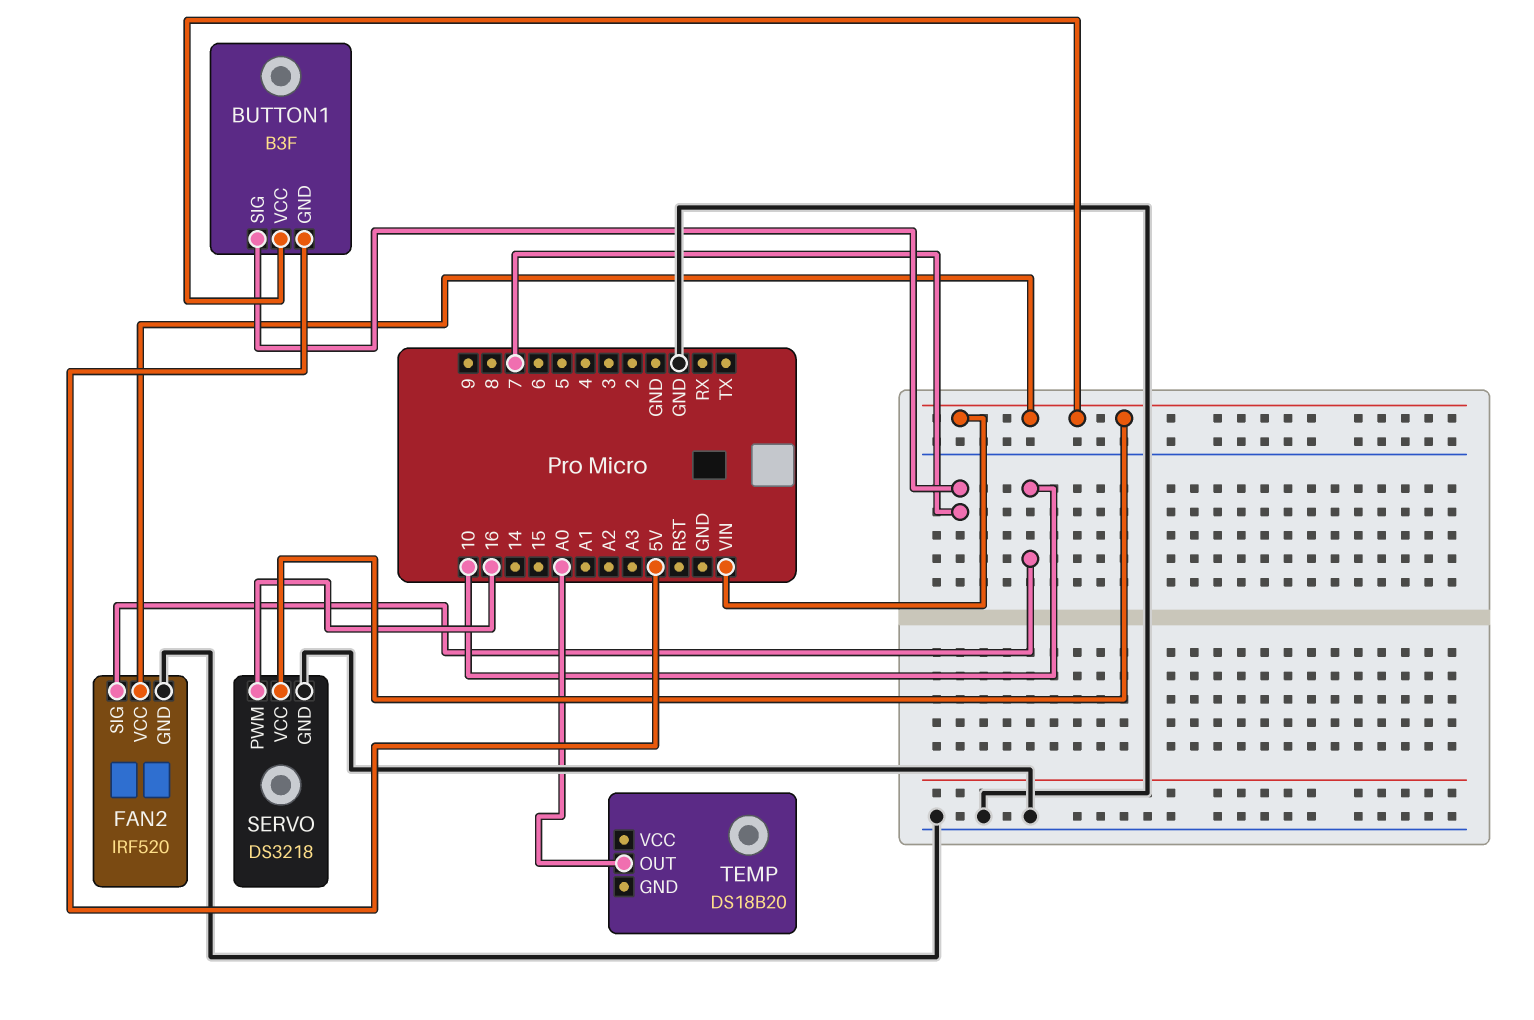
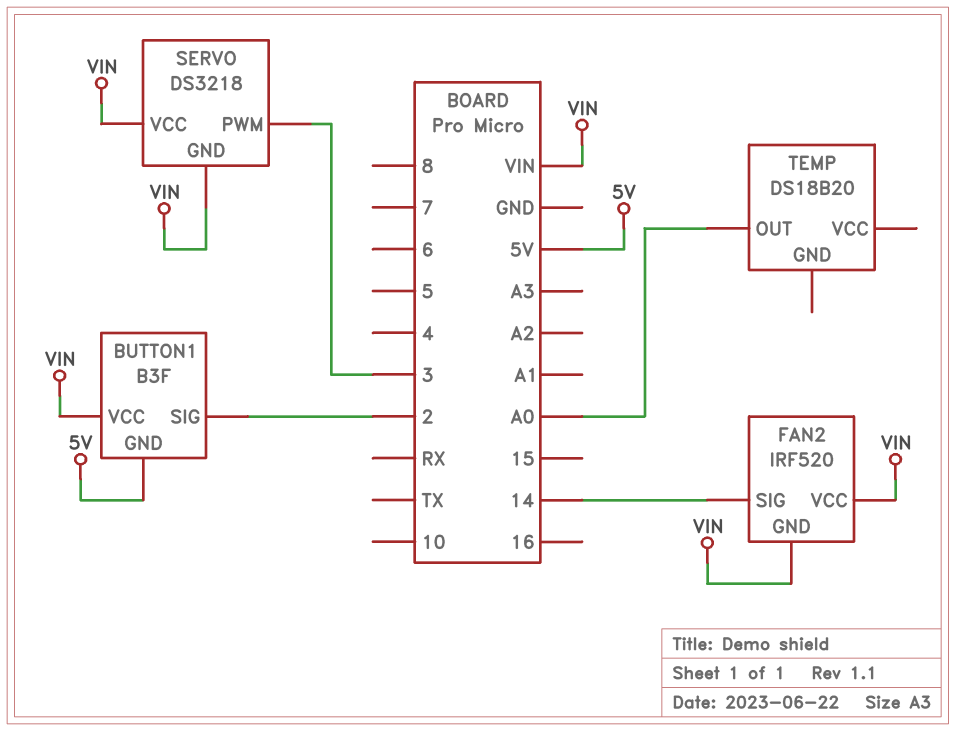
BUTTON1 pin SIG: 7 -> 2
FAN2 pin GND: GND -> VIN
FAN2 pin SIG: 10 -> 14
SERVO pin GND: GND -> VIN
SERVO pin PWM: 16 -> 3

